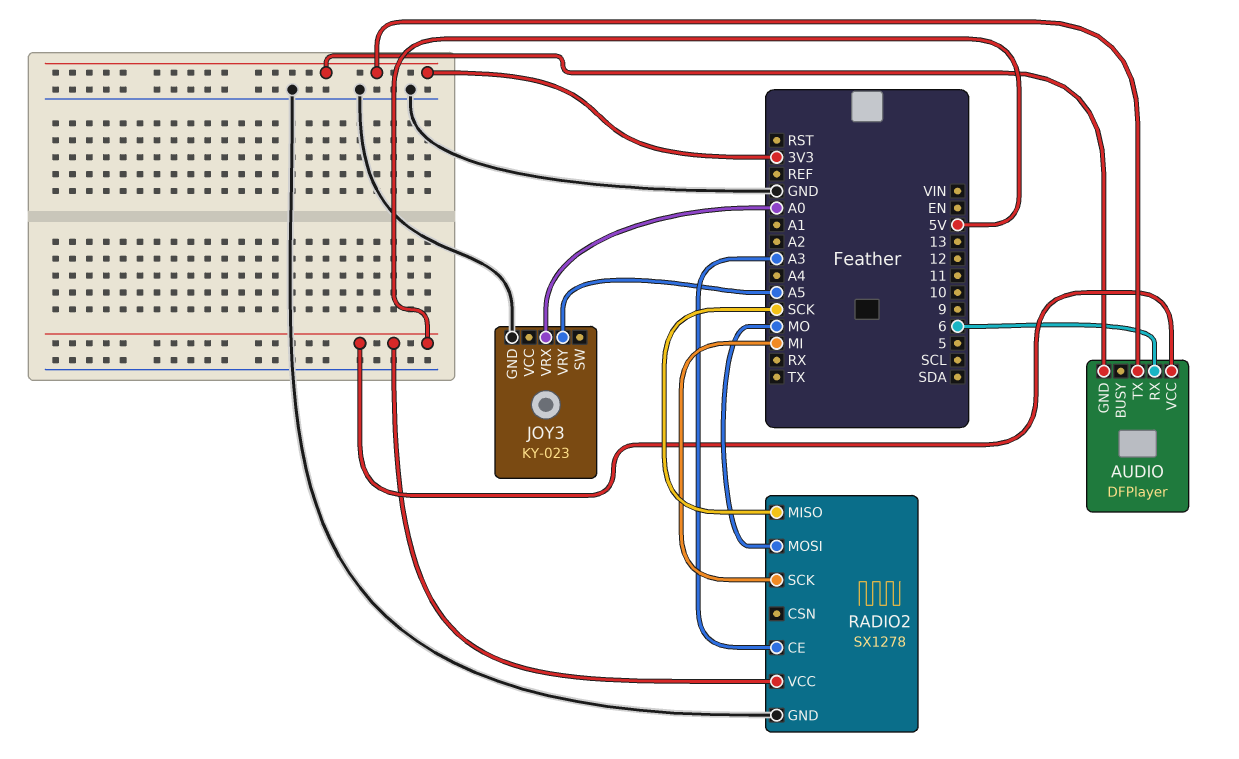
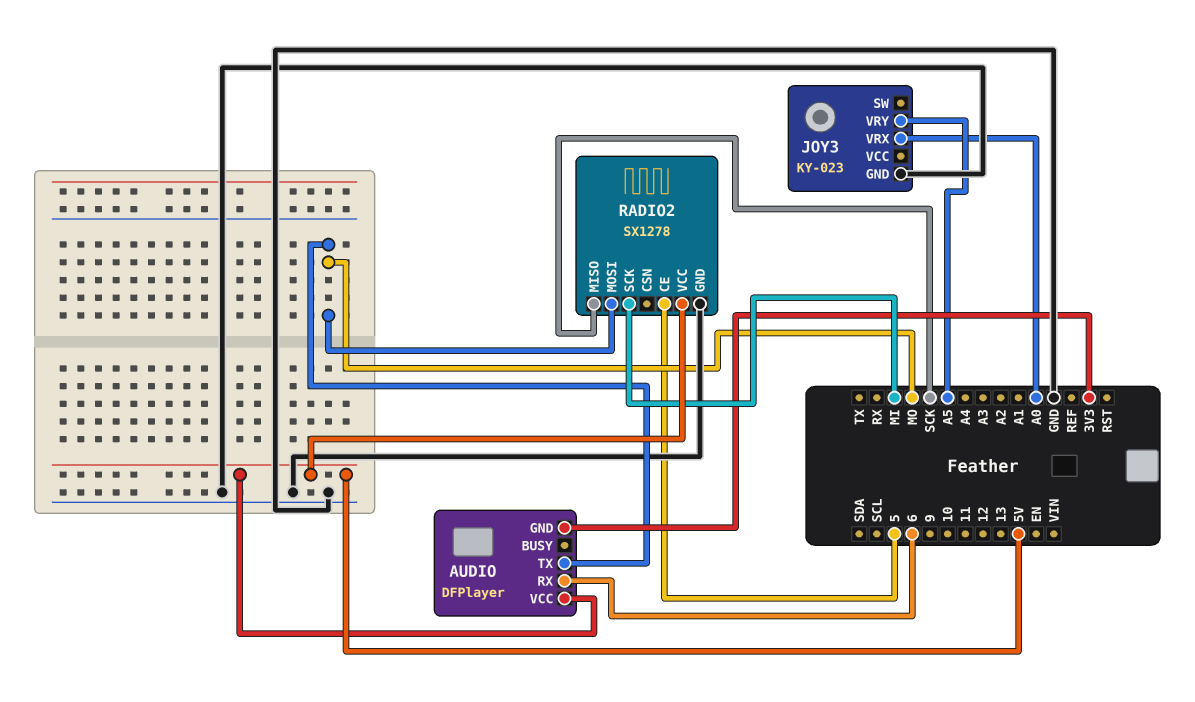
AUDIO pin TX: 3V3 -> MO
RADIO2 pin CE: A3 -> 5

